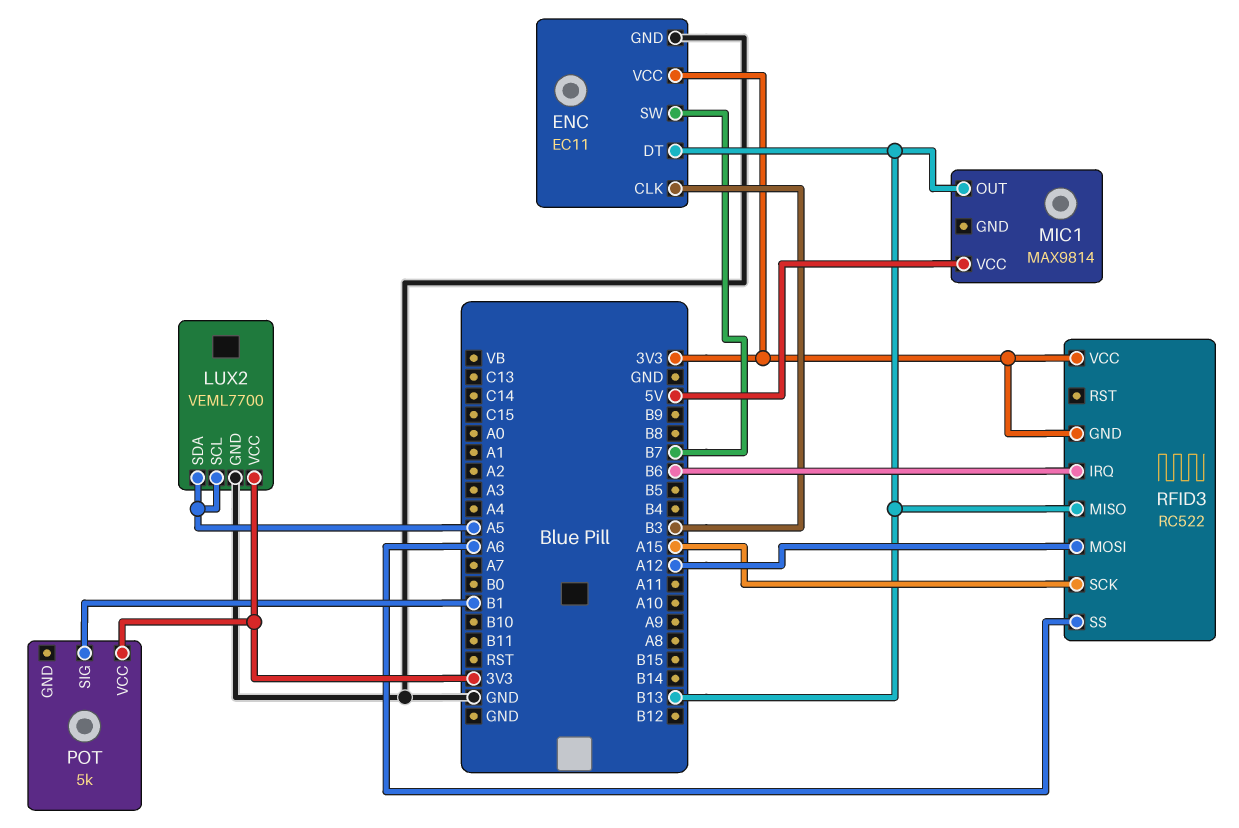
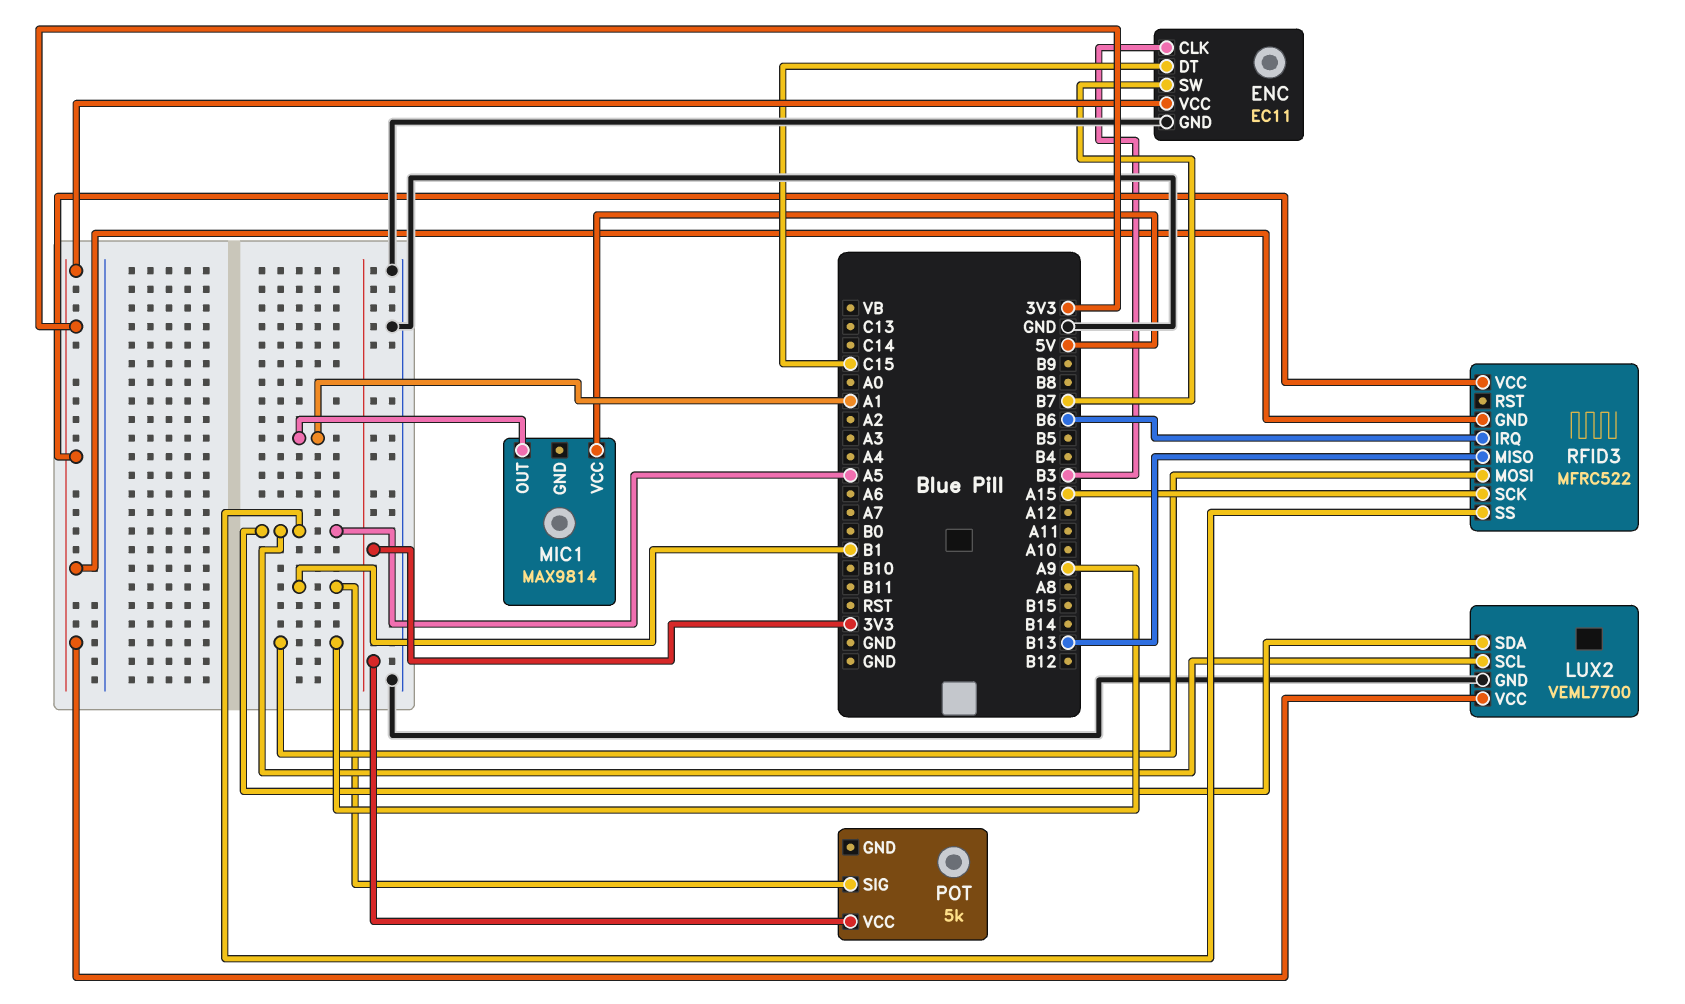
ENC pin DT: B13 -> C15
MIC1 pin OUT: B13 -> A1
RFID3: RC522 -> MFRC522
RFID3 pin MOSI: A12 -> A9
RFID3 pin SS: A6 -> A5

